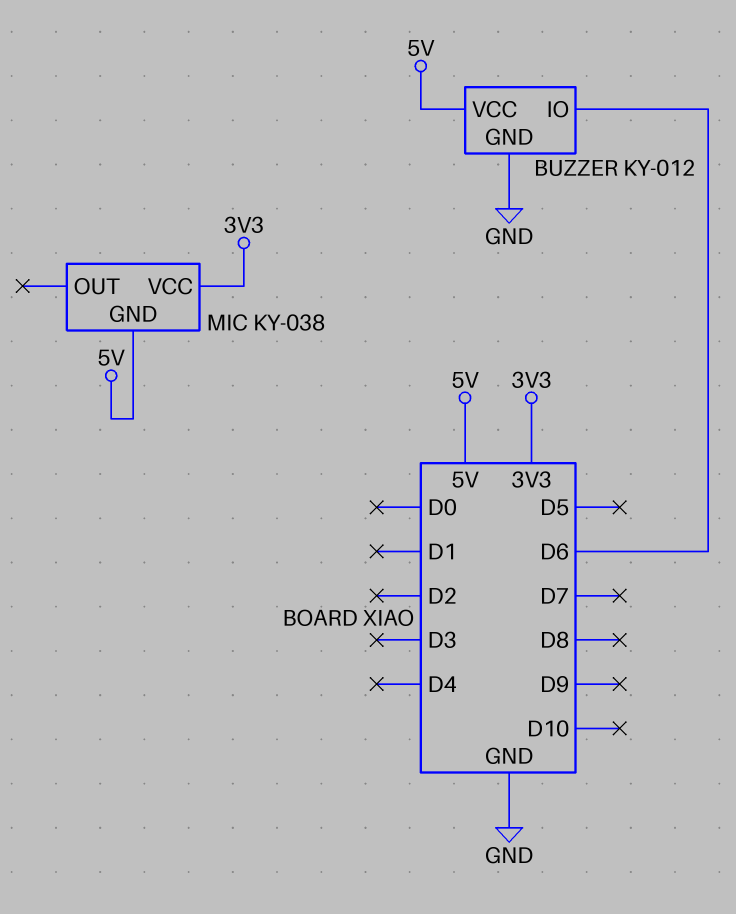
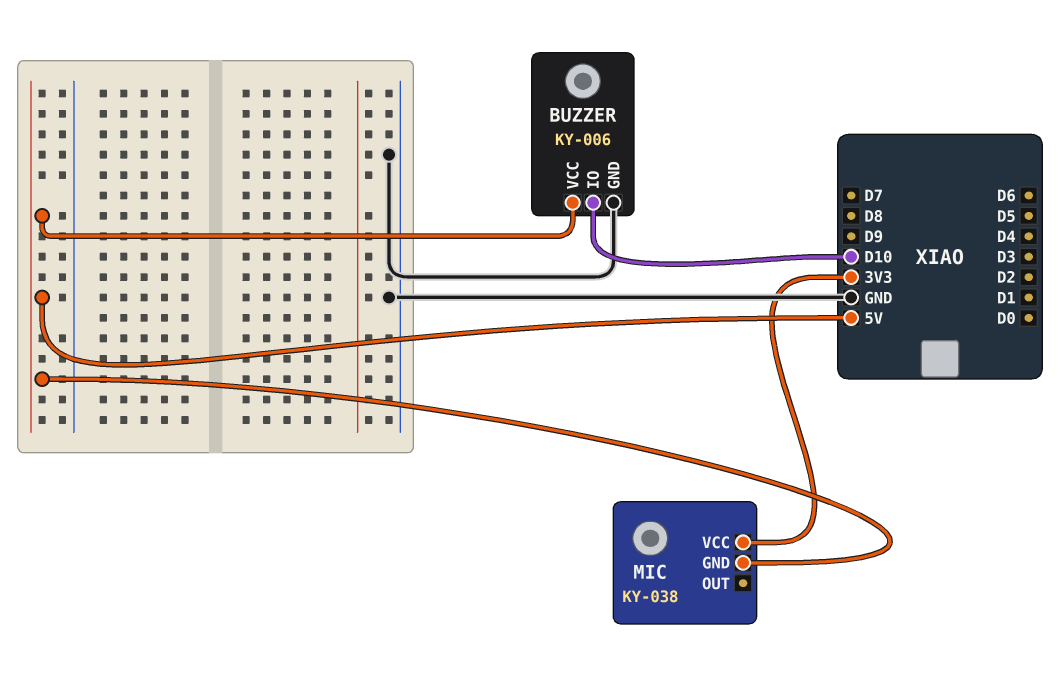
BUZZER: KY-012 -> KY-006
BUZZER pin IO: D6 -> D10

